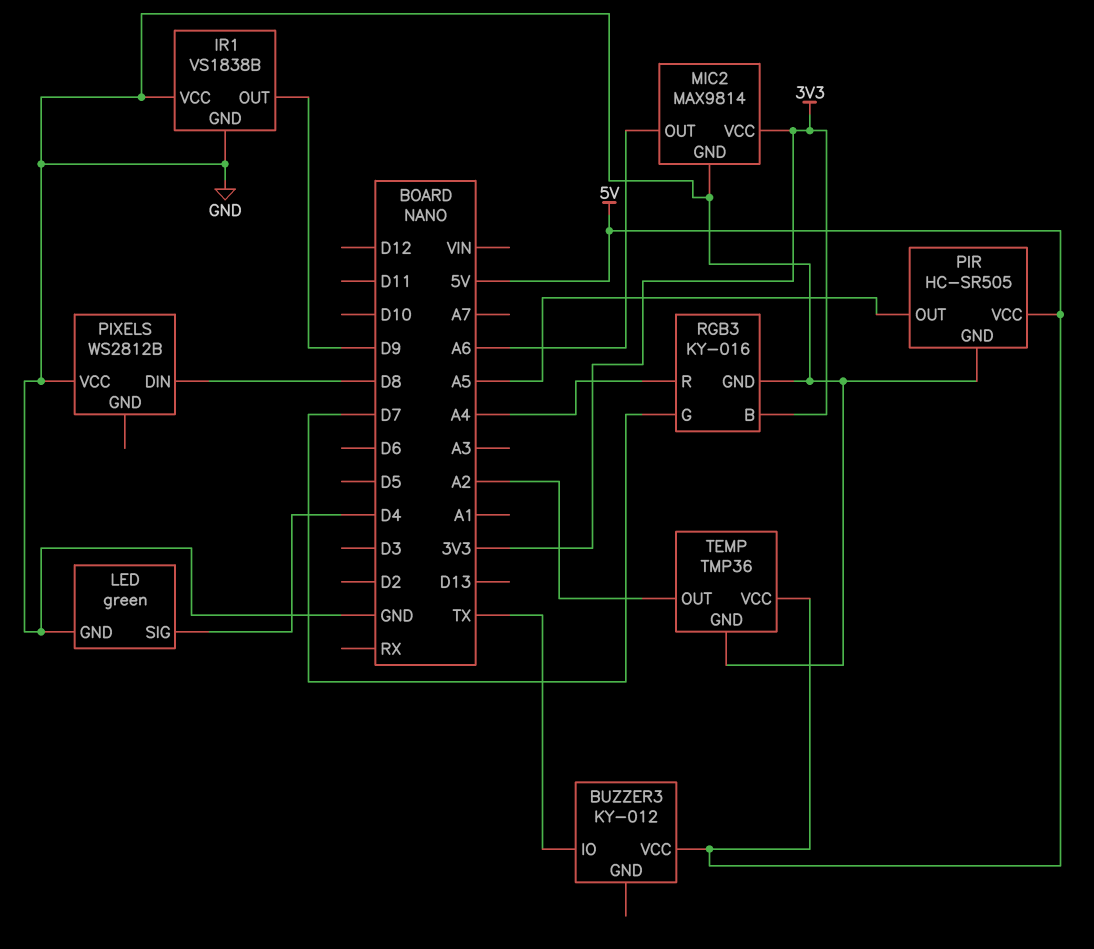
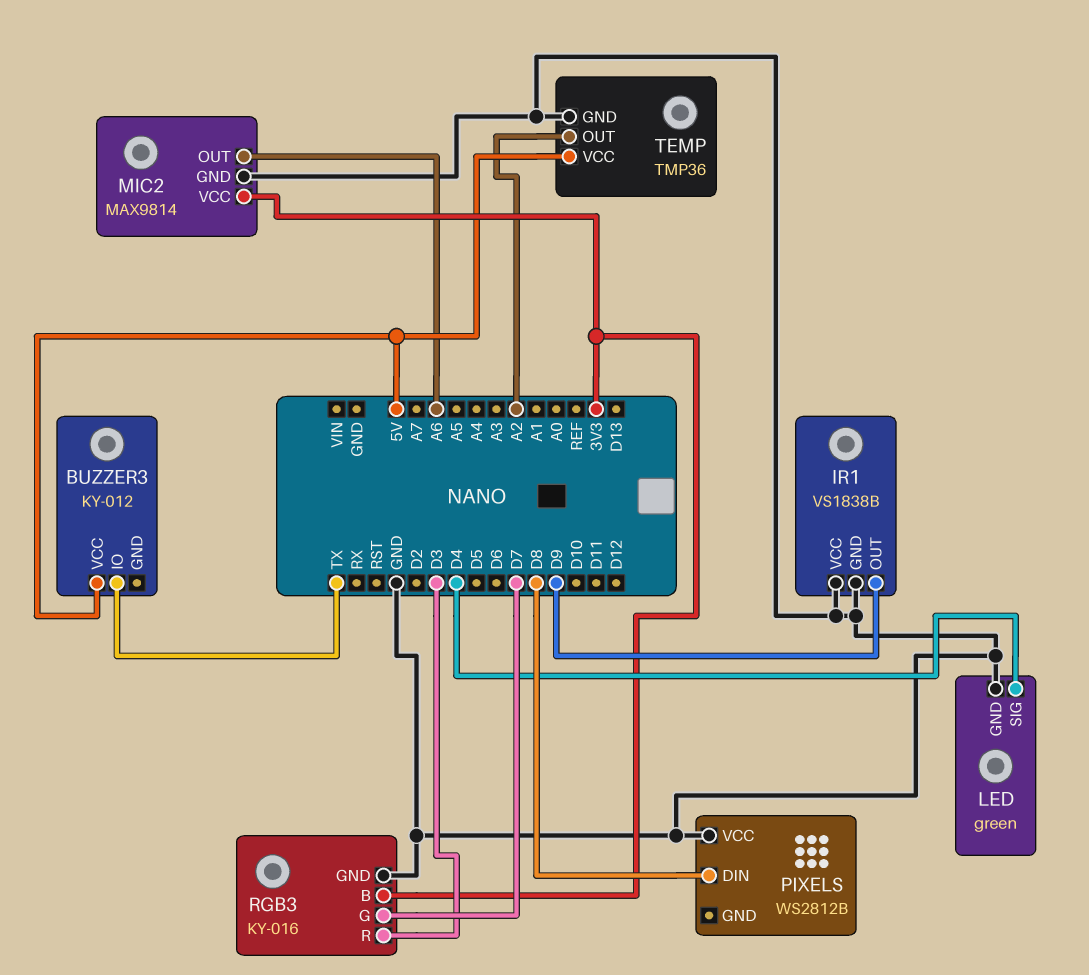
PIR: HC-SR505 -> none
PIR pin GND: GND -> none
PIR pin OUT: A5 -> none
PIR pin VCC: 5V -> none
RGB3 pin R: A4 -> D3

